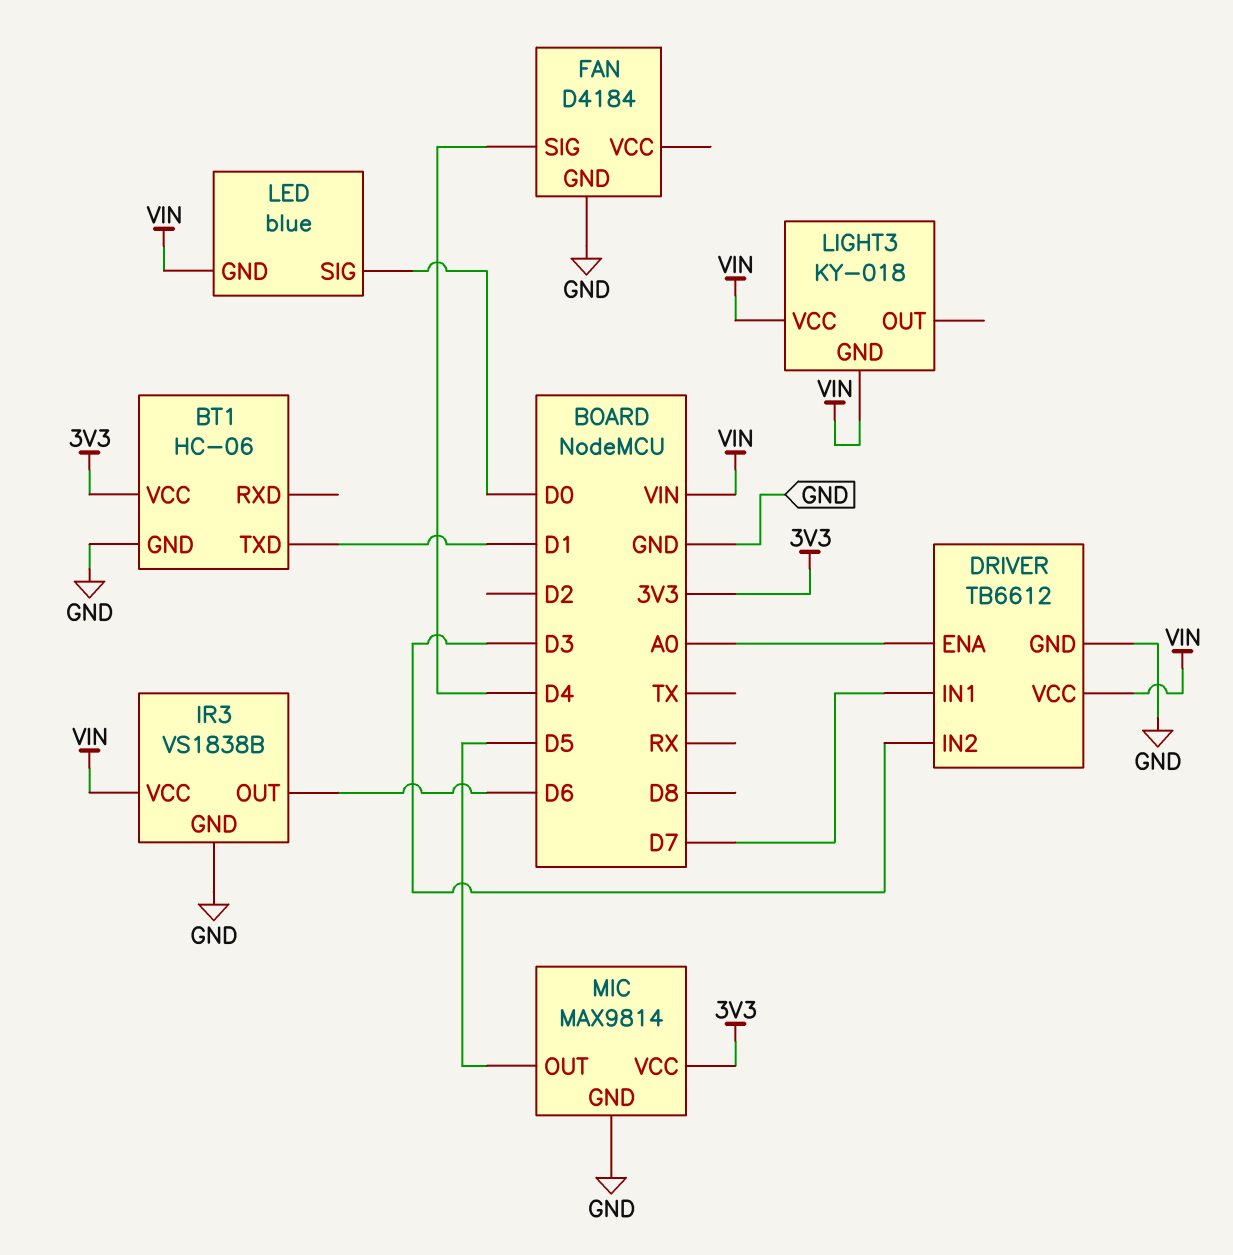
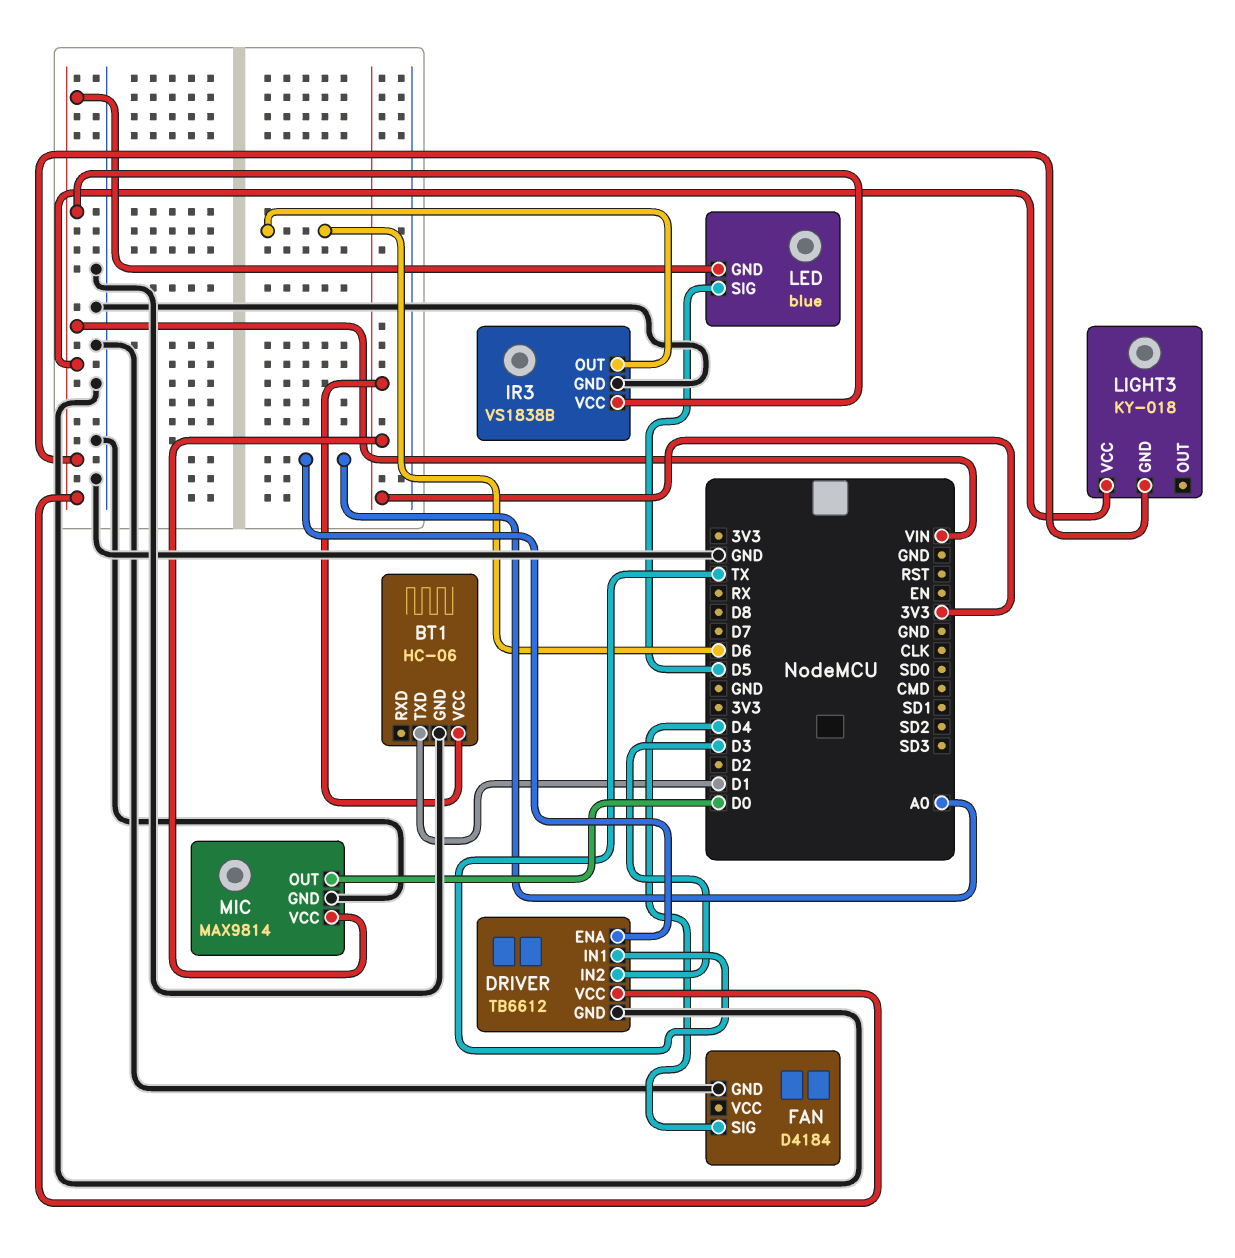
DRIVER pin IN1: D7 -> TX
LED pin SIG: D0 -> D5
MIC pin OUT: D5 -> D0

